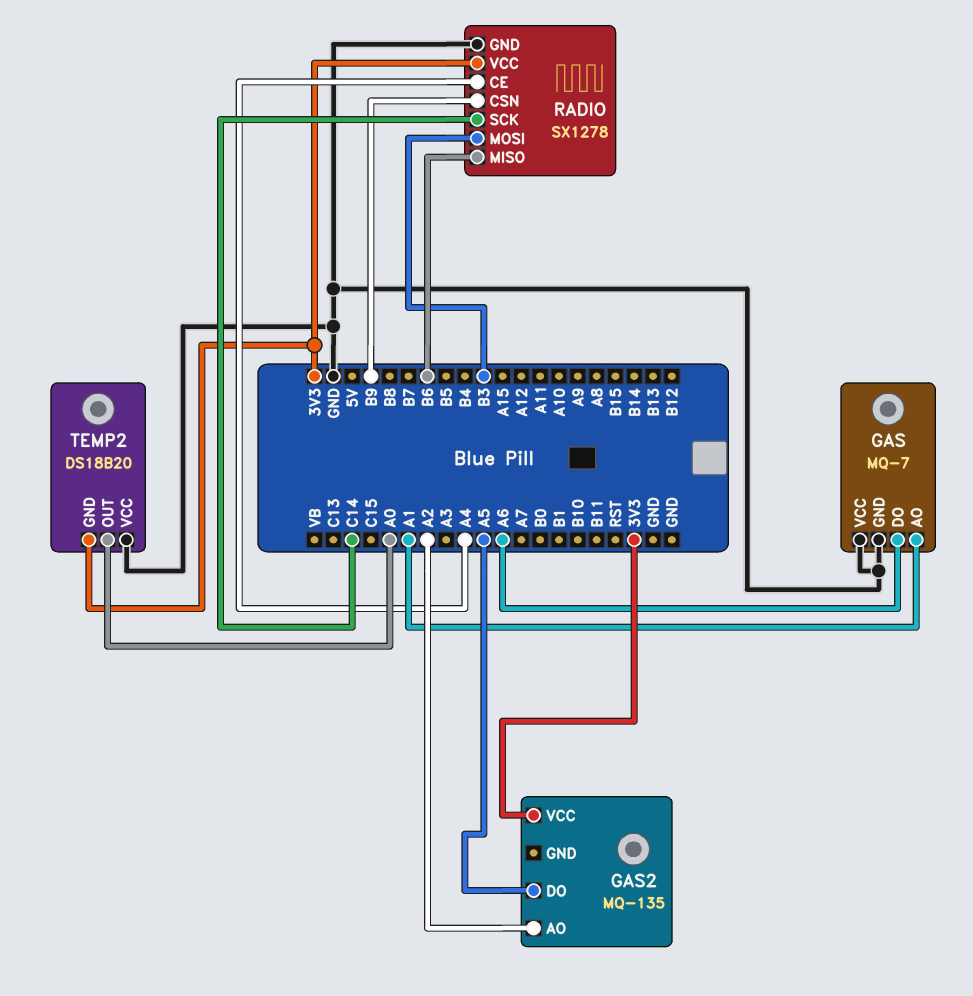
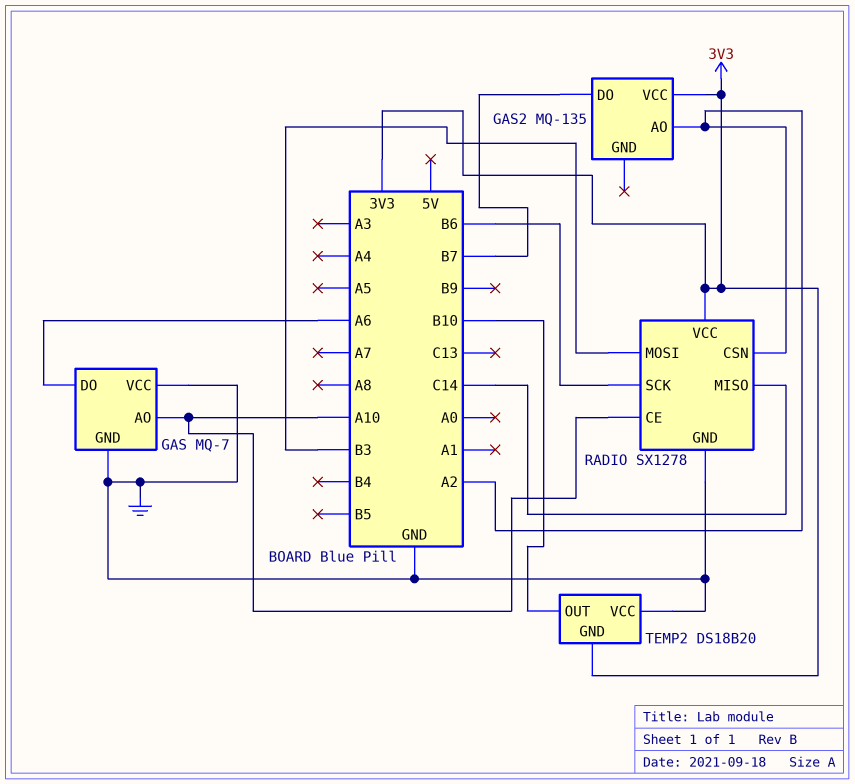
GAS pin AO: A1 -> A10
GAS2 pin DO: A5 -> B7
RADIO pin CE: A4 -> A10
RADIO pin CSN: B9 -> A2
RADIO pin MISO: B6 -> C14
RADIO pin SCK: C14 -> B6
TEMP2 pin OUT: A0 -> B10

